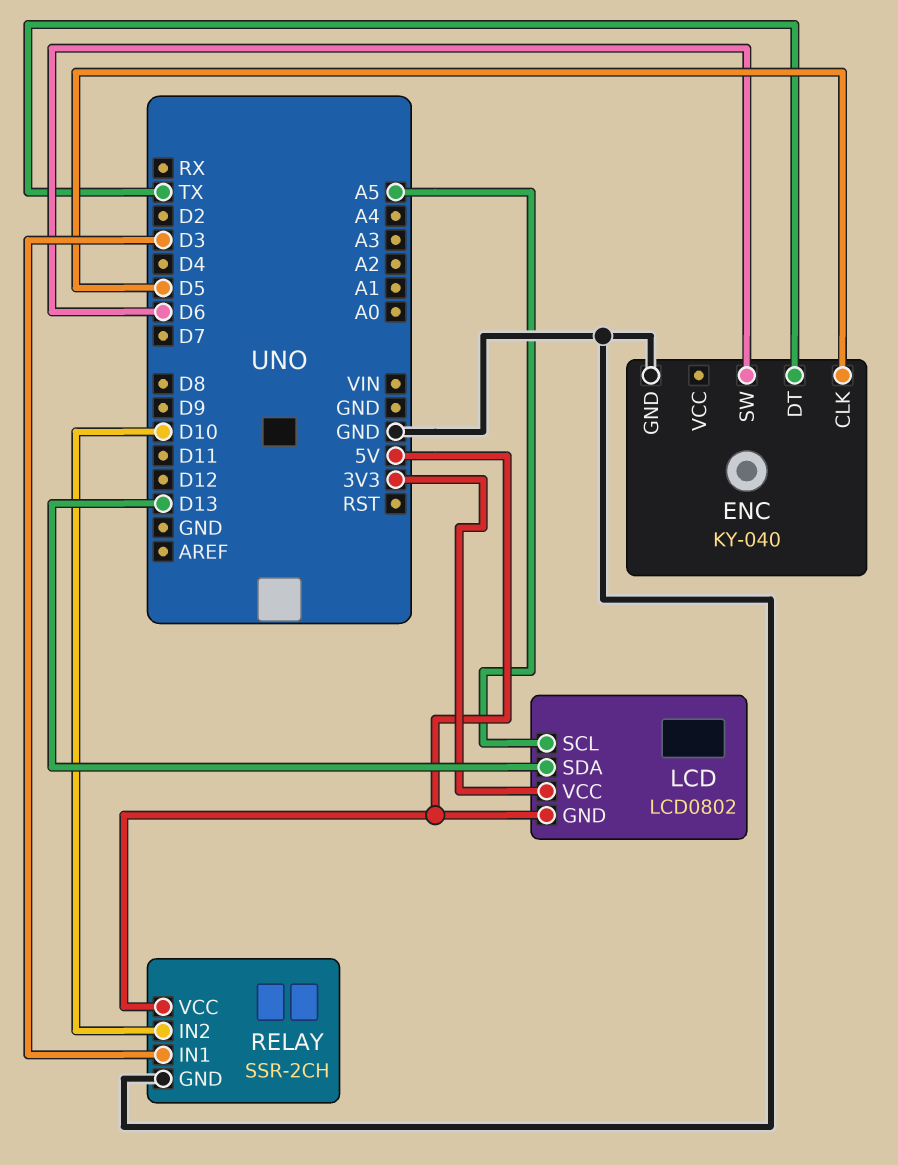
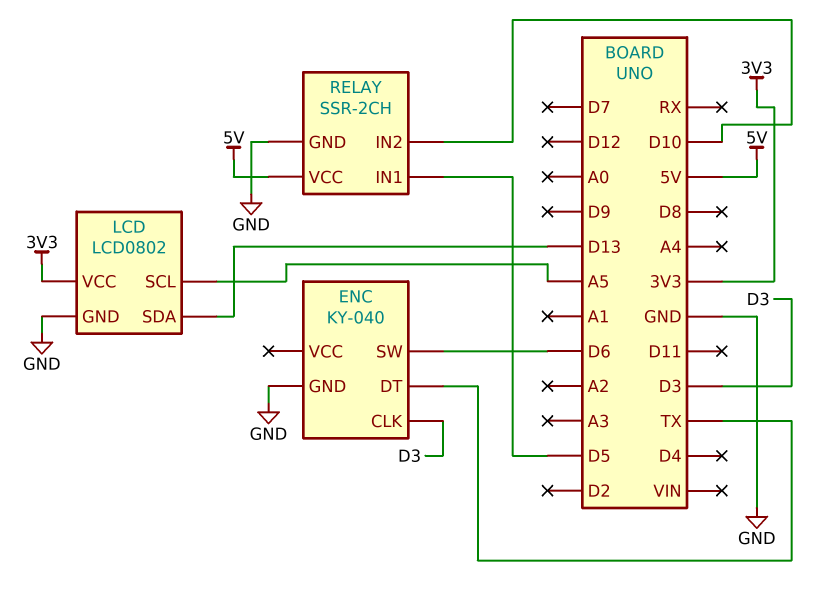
ENC pin CLK: D5 -> D3
LCD pin GND: 5V -> GND
RELAY pin IN1: D3 -> D5

